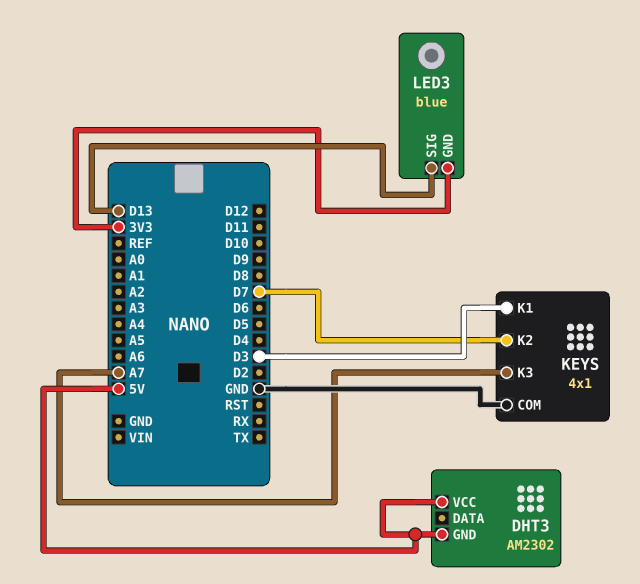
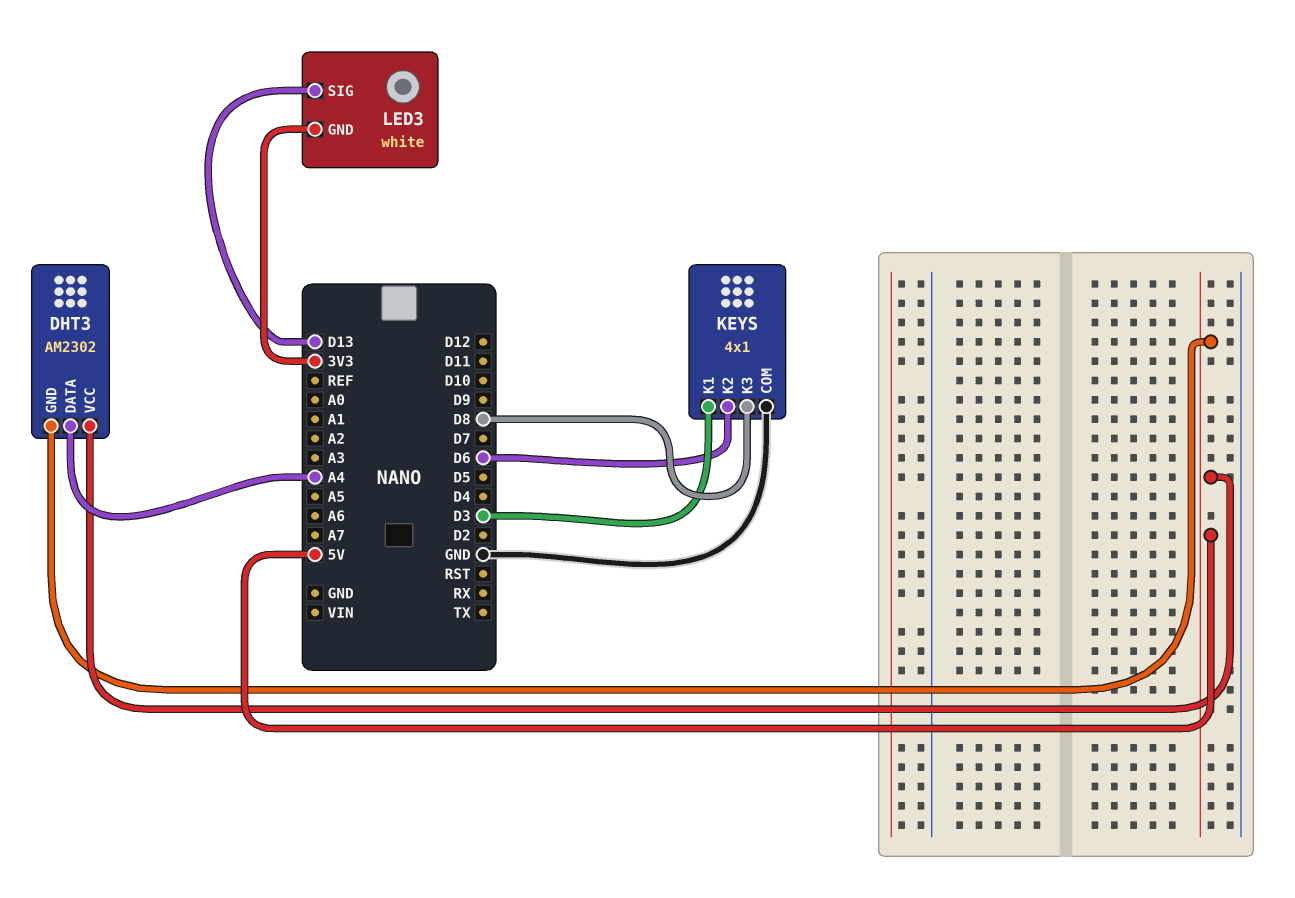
DHT3 pin DATA: none -> A4
KEYS pin K2: D7 -> D6
KEYS pin K3: A7 -> D8
LED3: blue -> white

